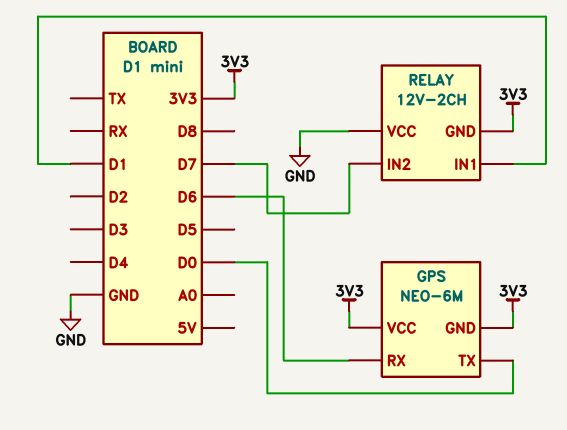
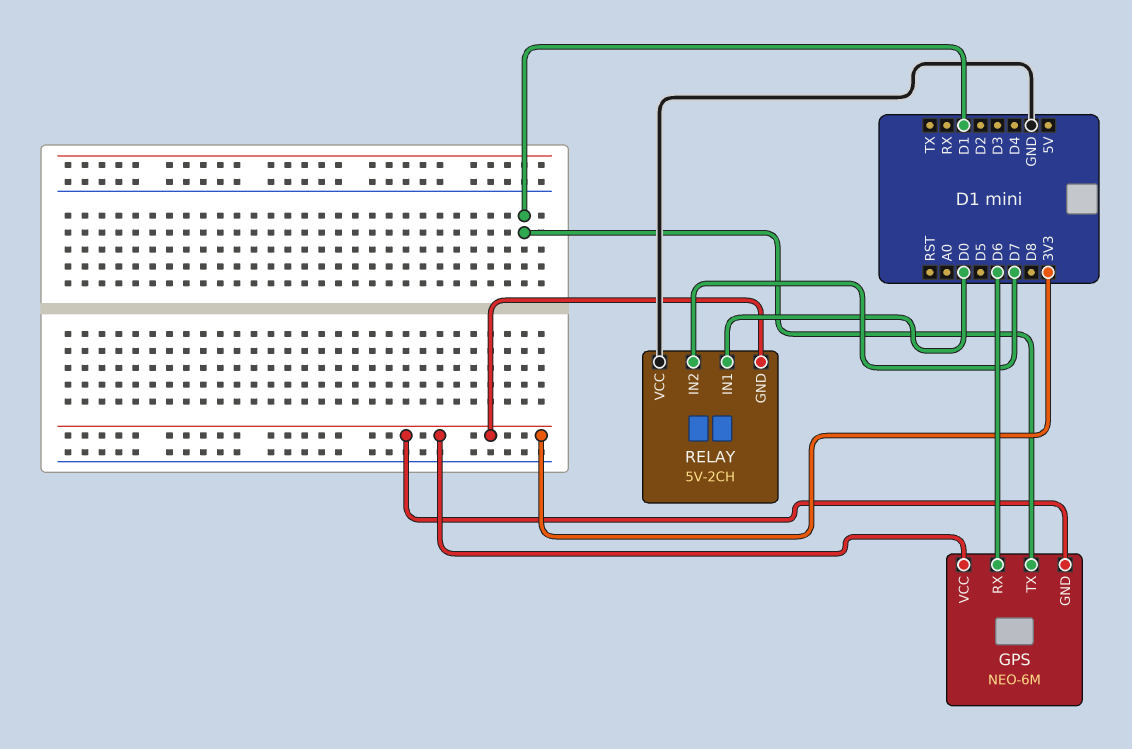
GPS pin TX: D0 -> D1
RELAY: 12V-2CH -> 5V-2CH
RELAY pin IN1: D1 -> D0

